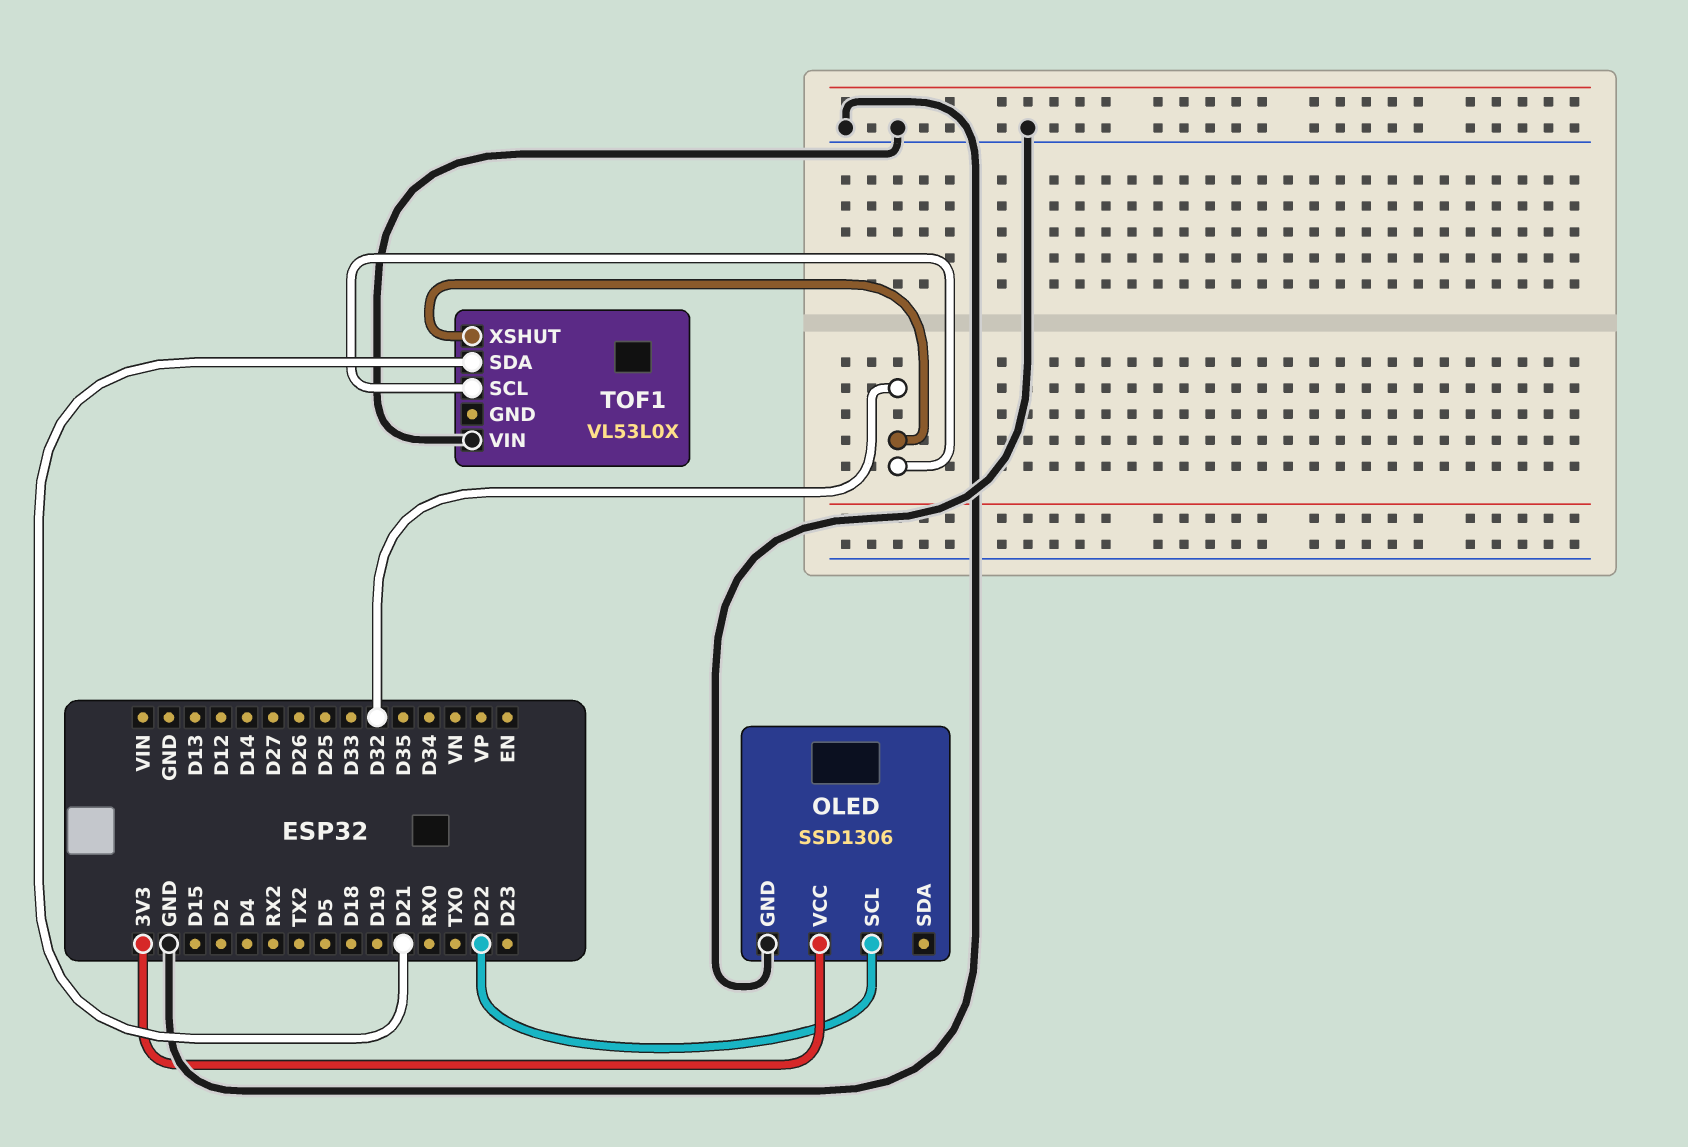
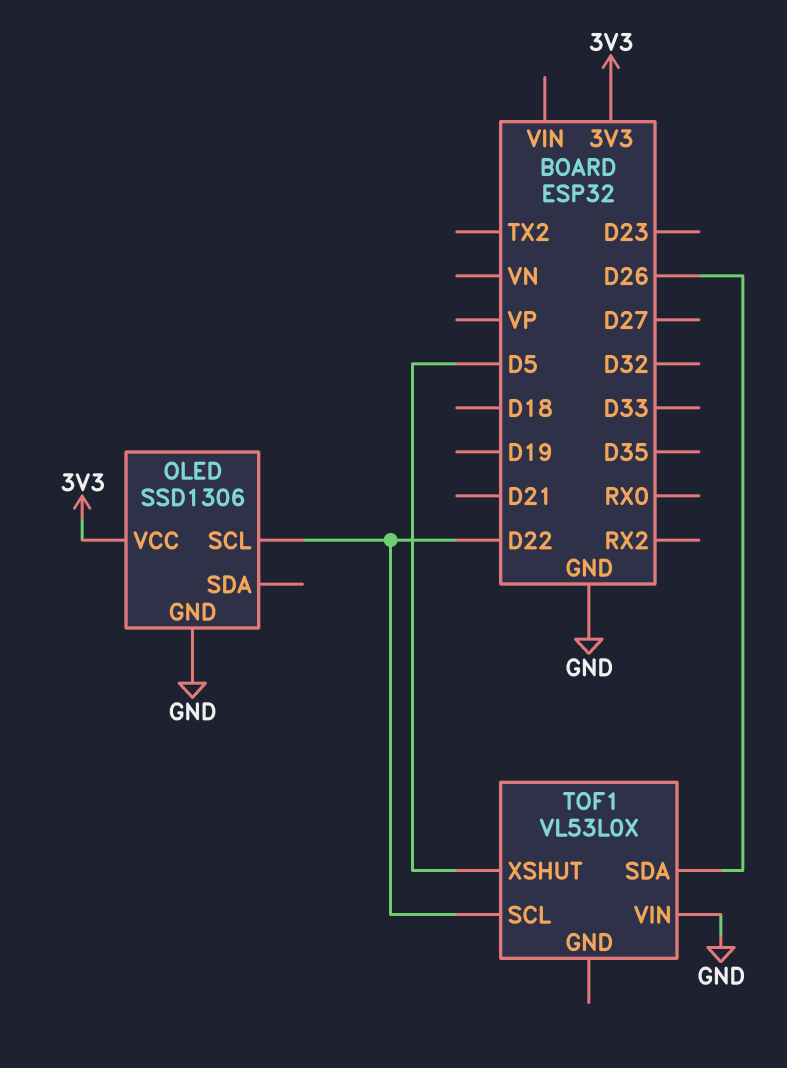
TOF1 pin SCL: D32 -> D22
TOF1 pin SDA: D21 -> D26
TOF1 pin XSHUT: D32 -> D5

